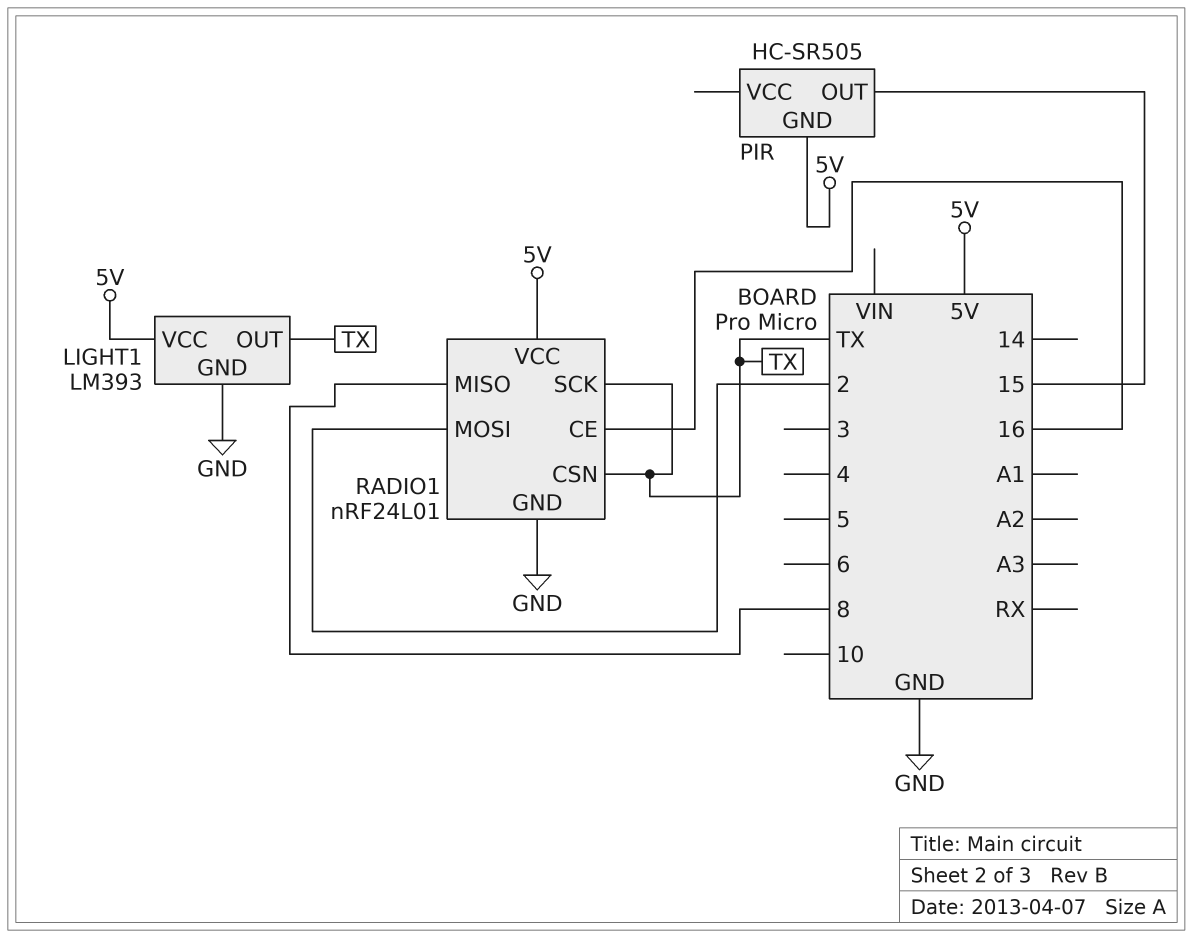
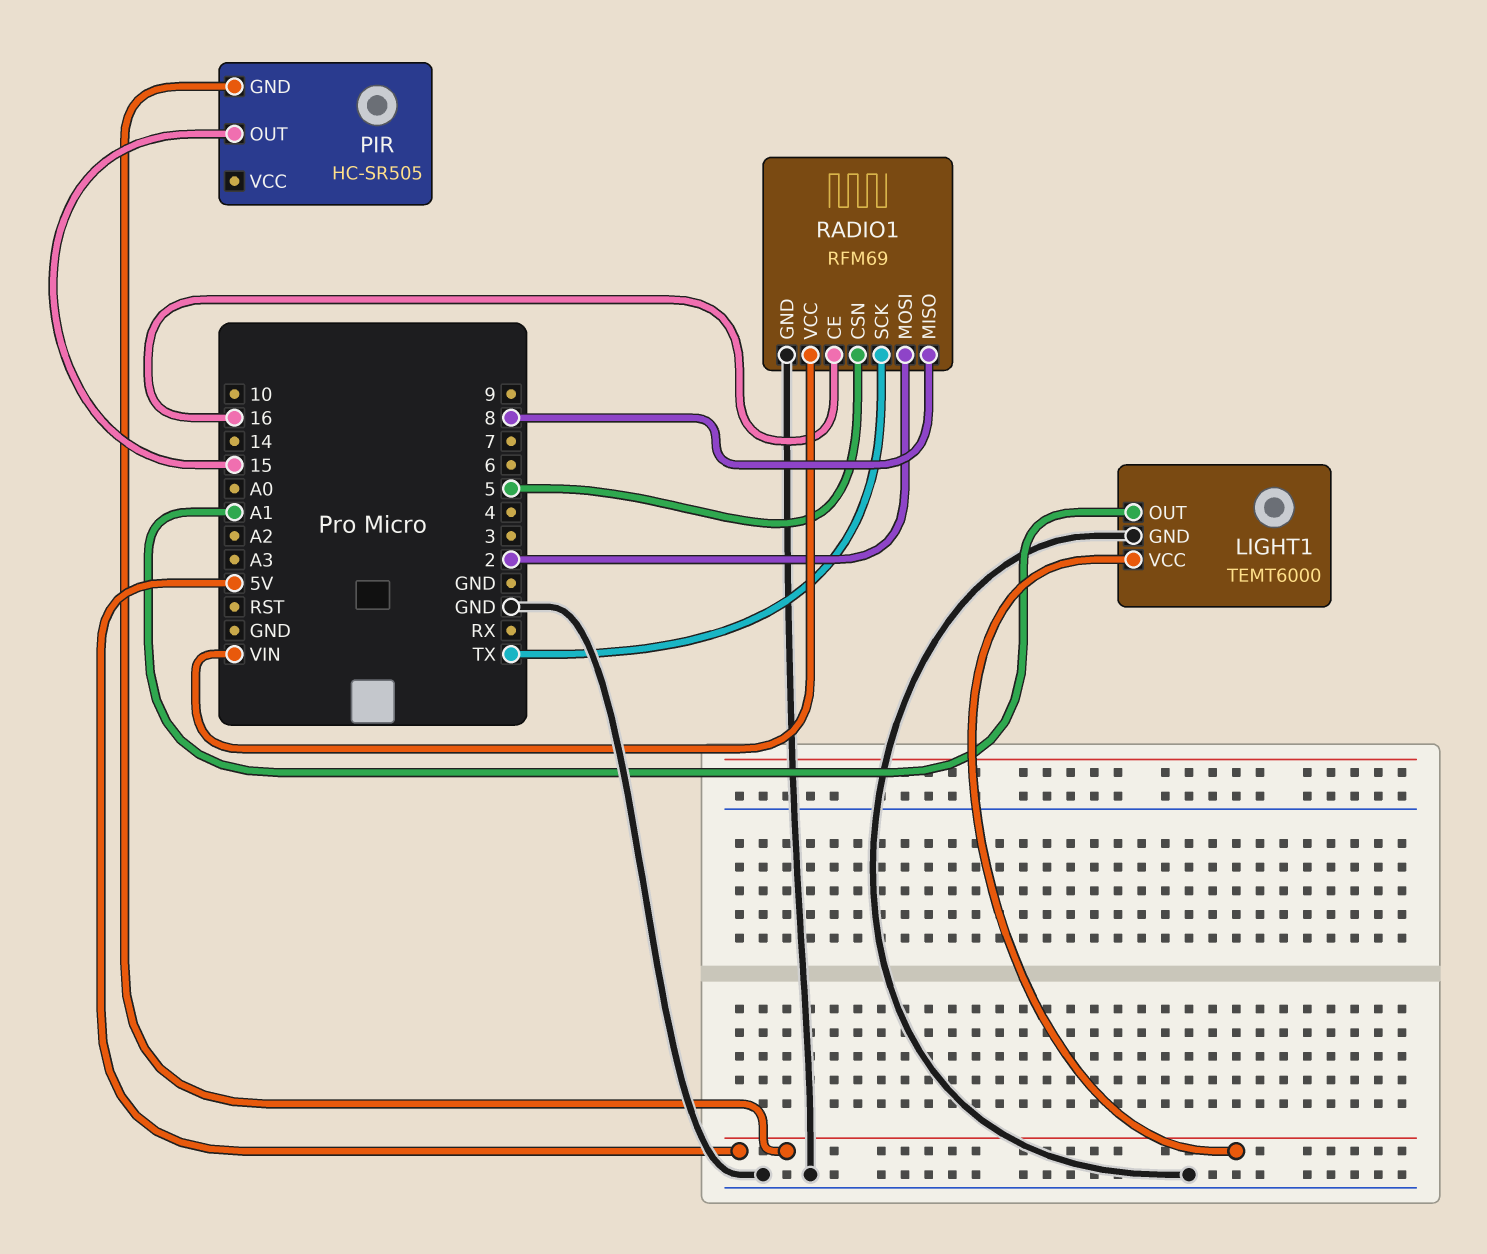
LIGHT1: LM393 -> TEMT6000
LIGHT1 pin OUT: TX -> A1
RADIO1: nRF24L01 -> RFM69
RADIO1 pin CSN: TX -> 5
RADIO1 pin VCC: 5V -> VIN

